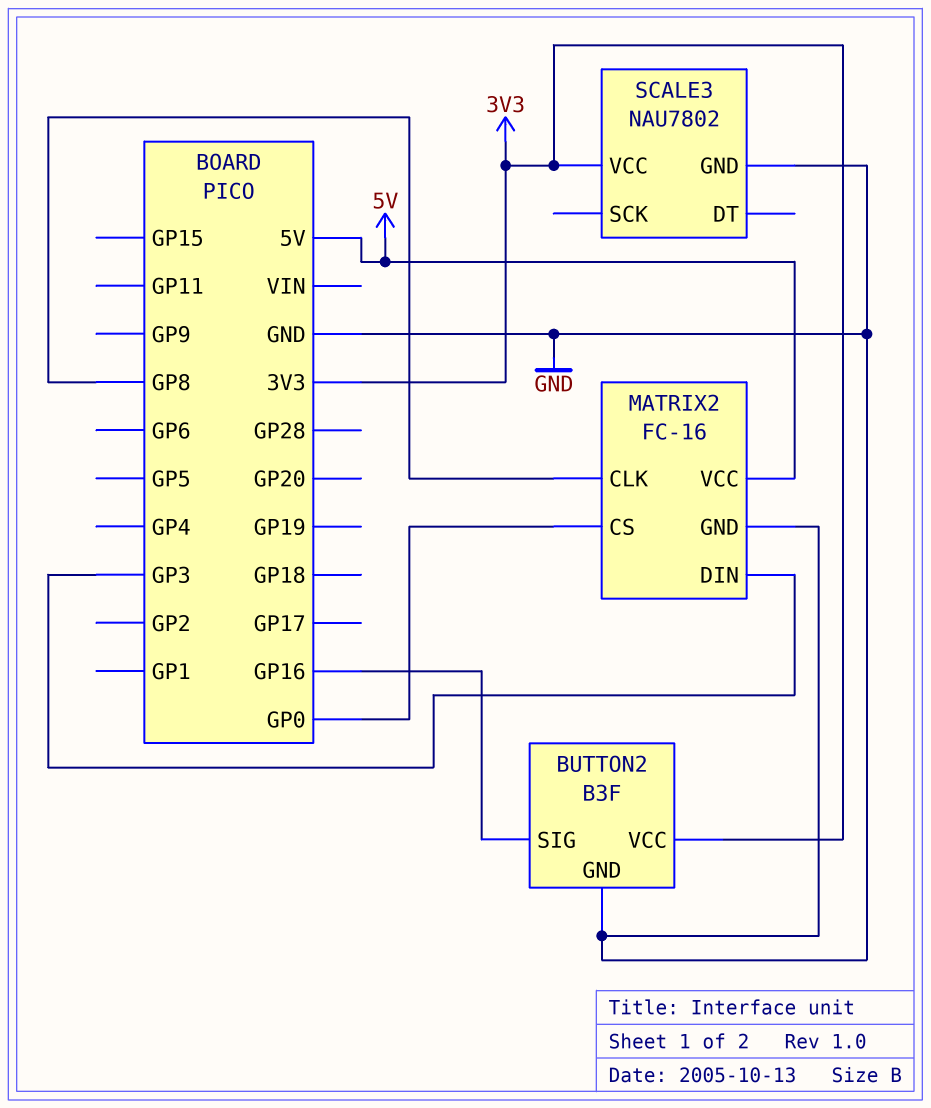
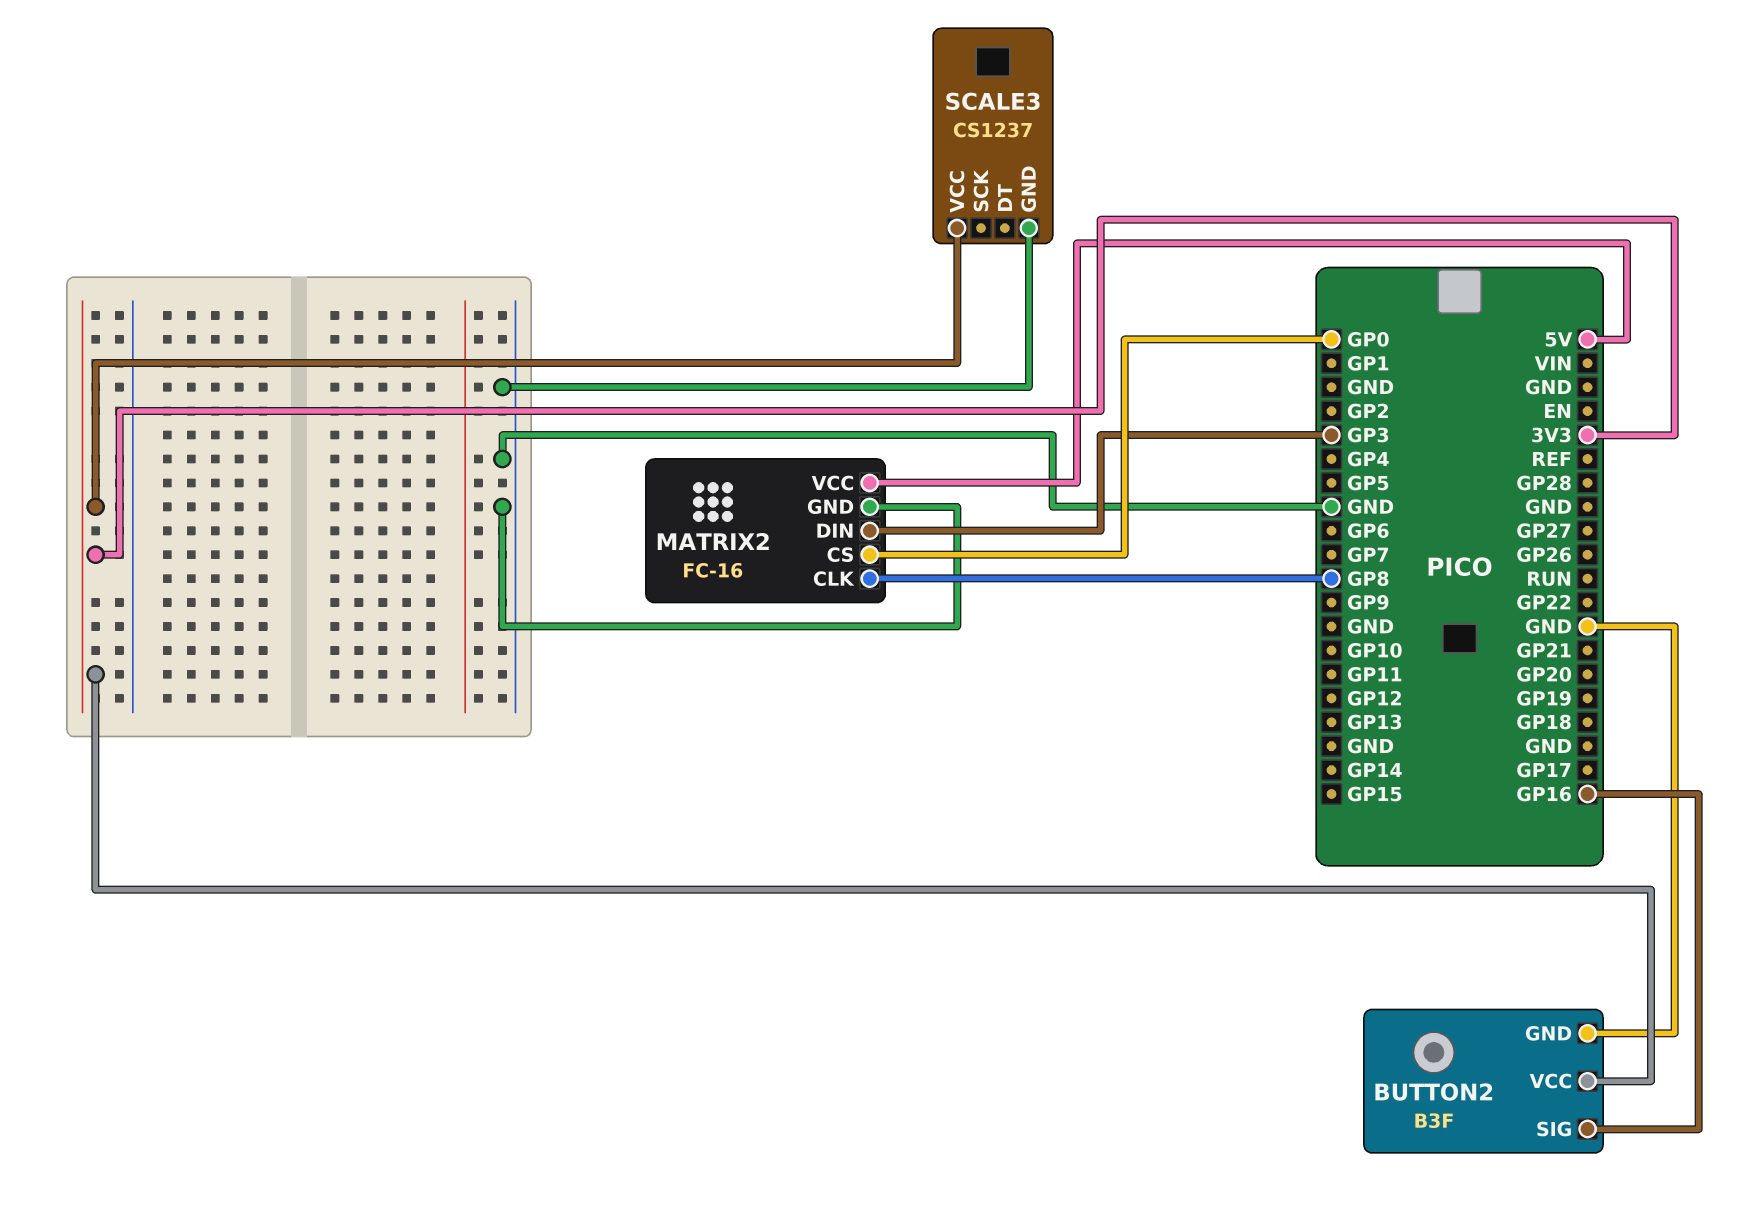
SCALE3: NAU7802 -> CS1237

